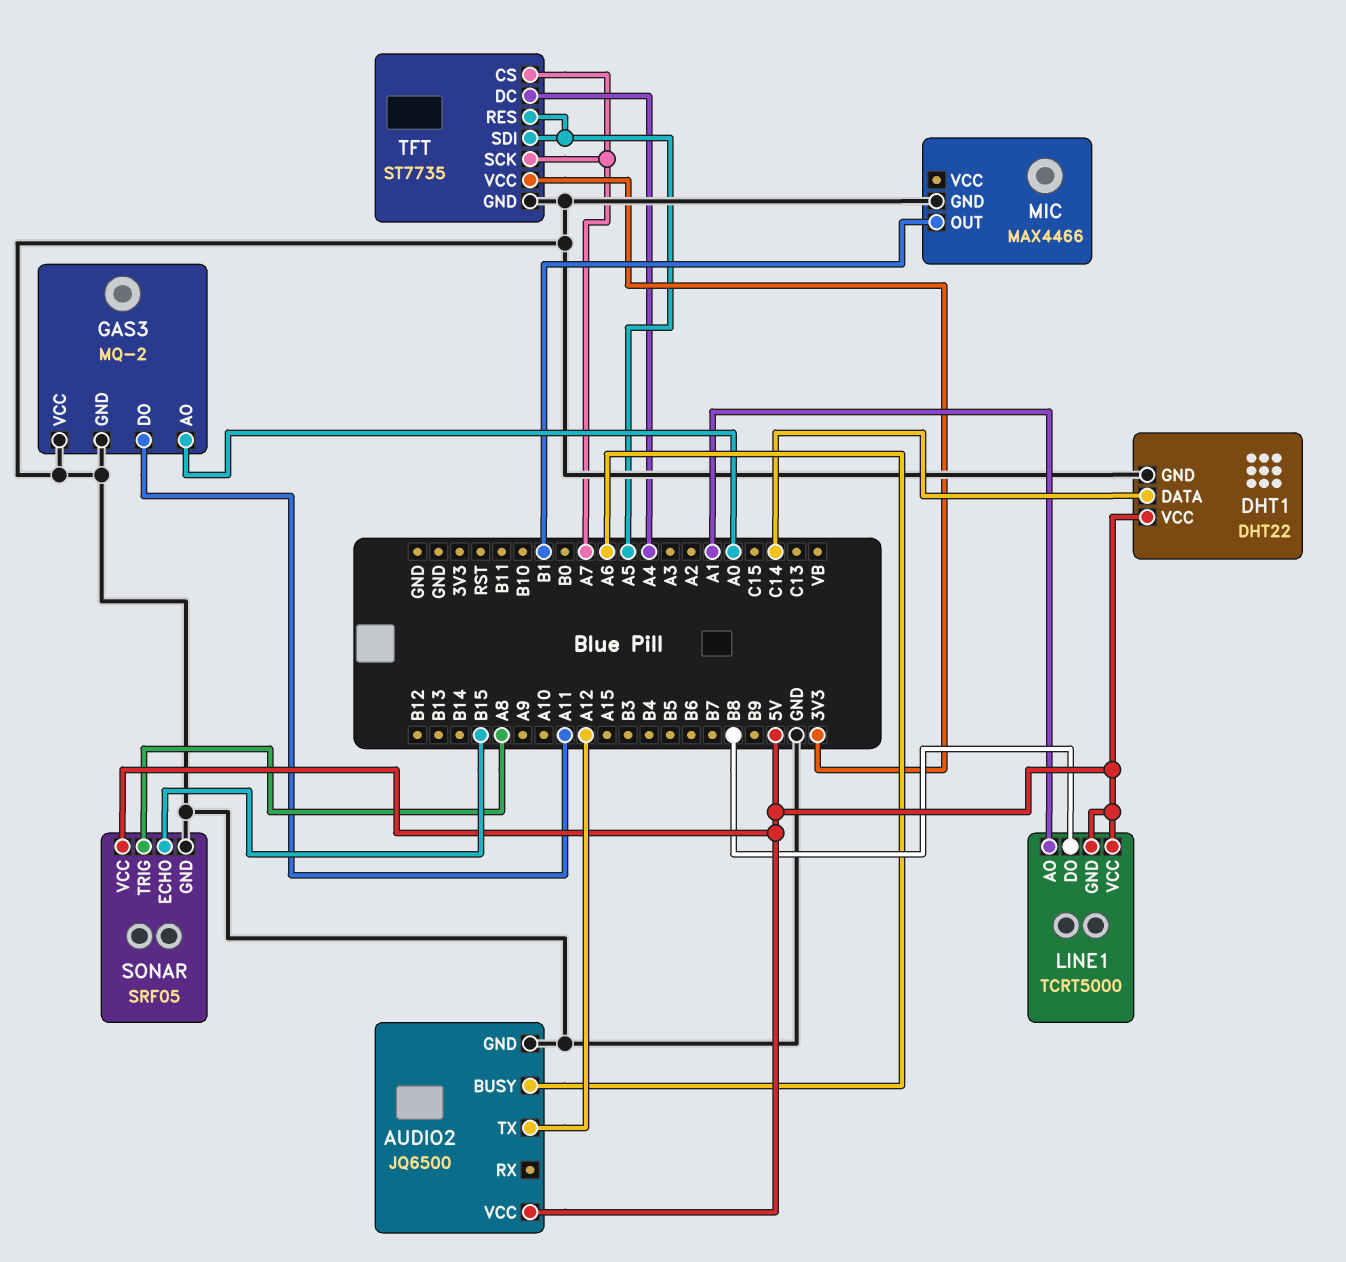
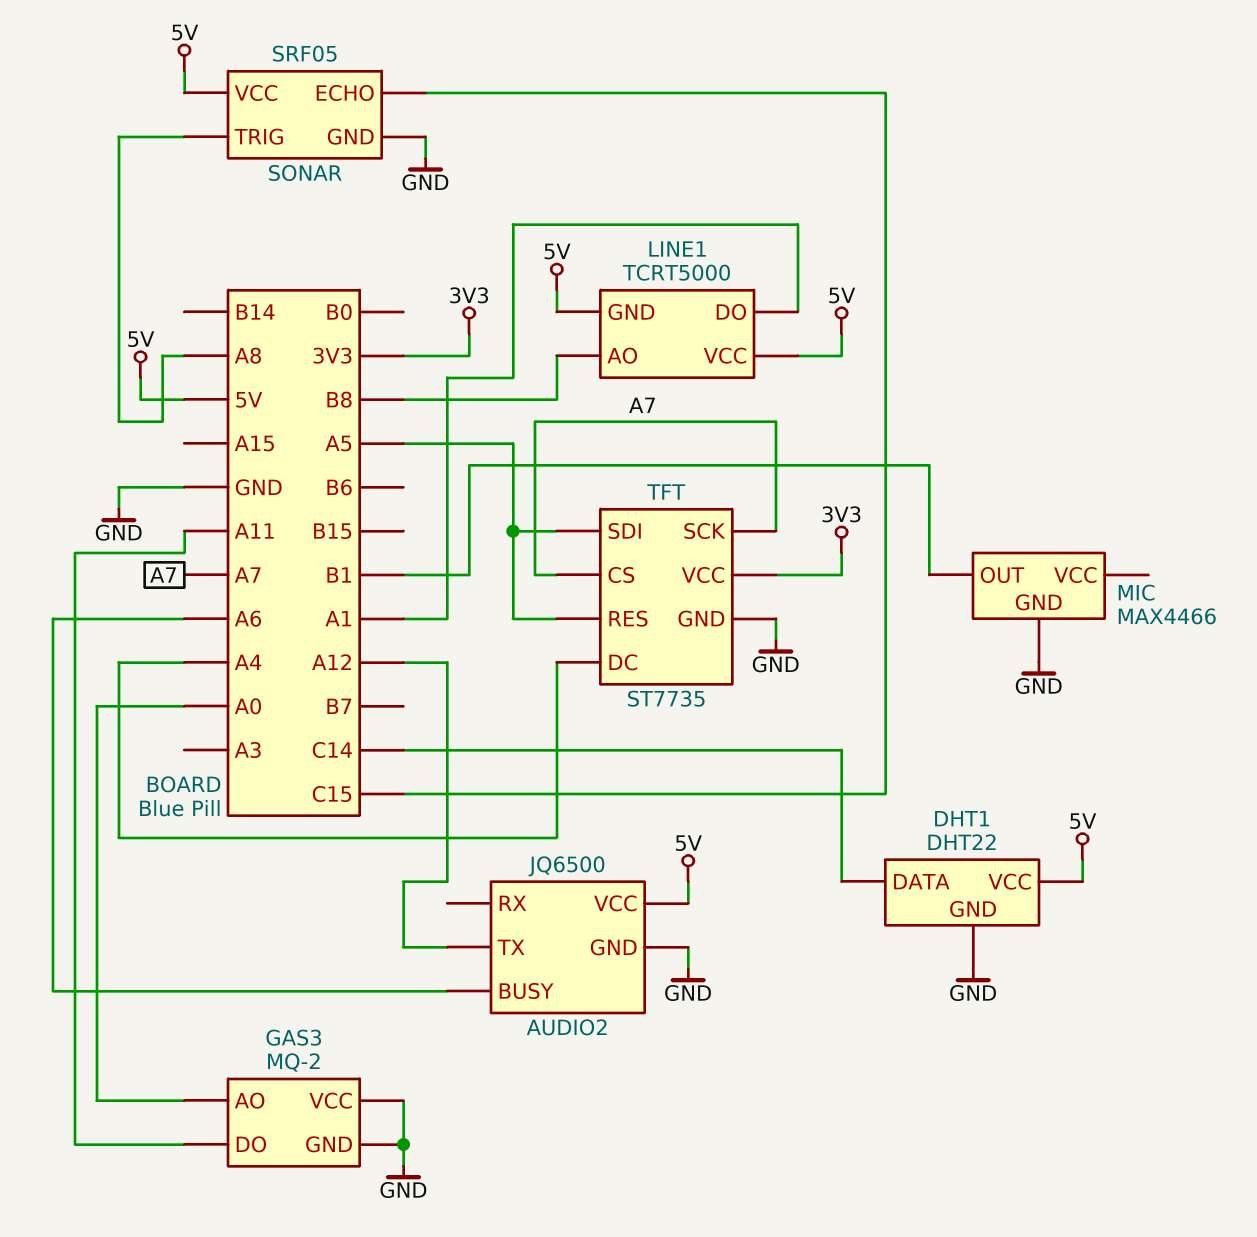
LINE1 pin AO: A1 -> B8
LINE1 pin DO: B8 -> A1
SONAR pin ECHO: B15 -> C15

